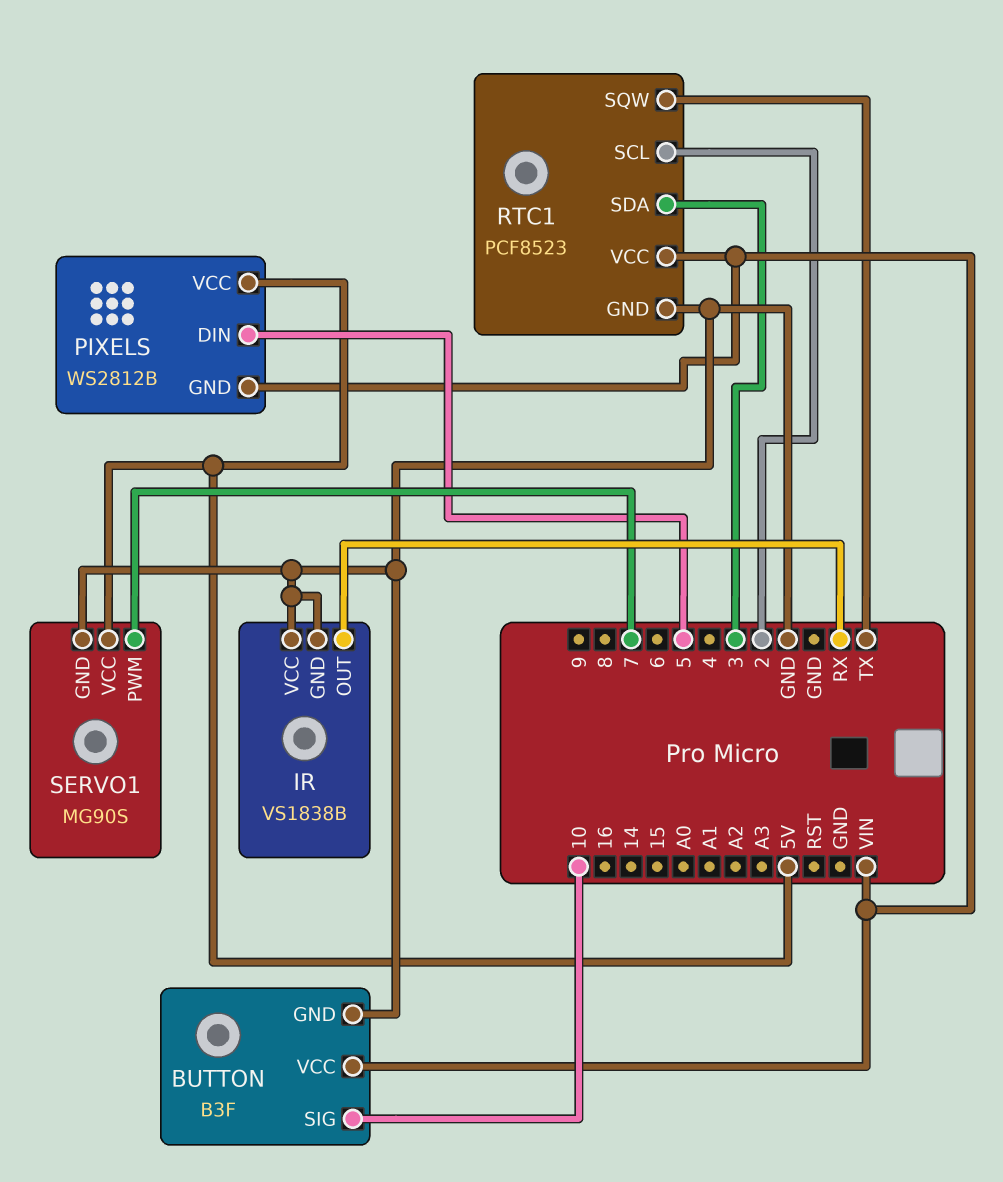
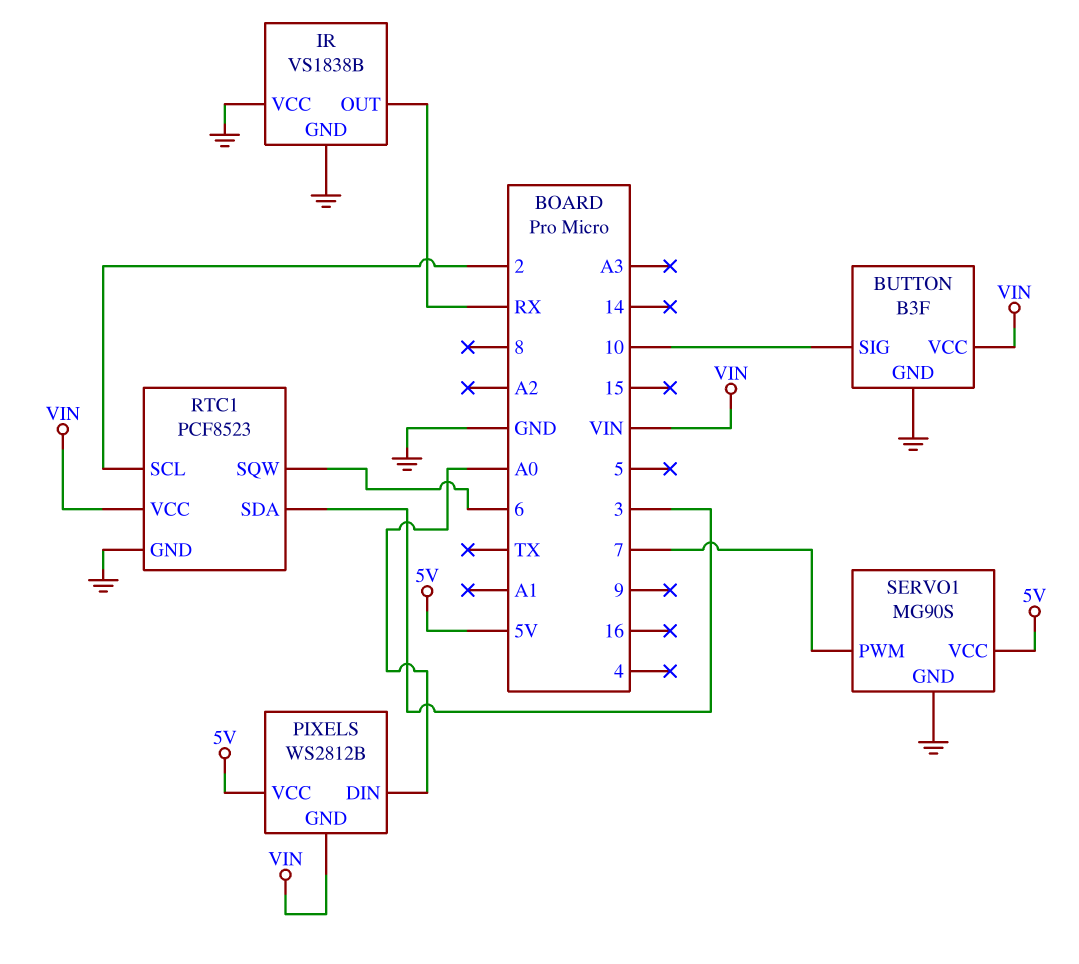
PIXELS pin DIN: 5 -> A0
RTC1 pin SQW: TX -> 6

